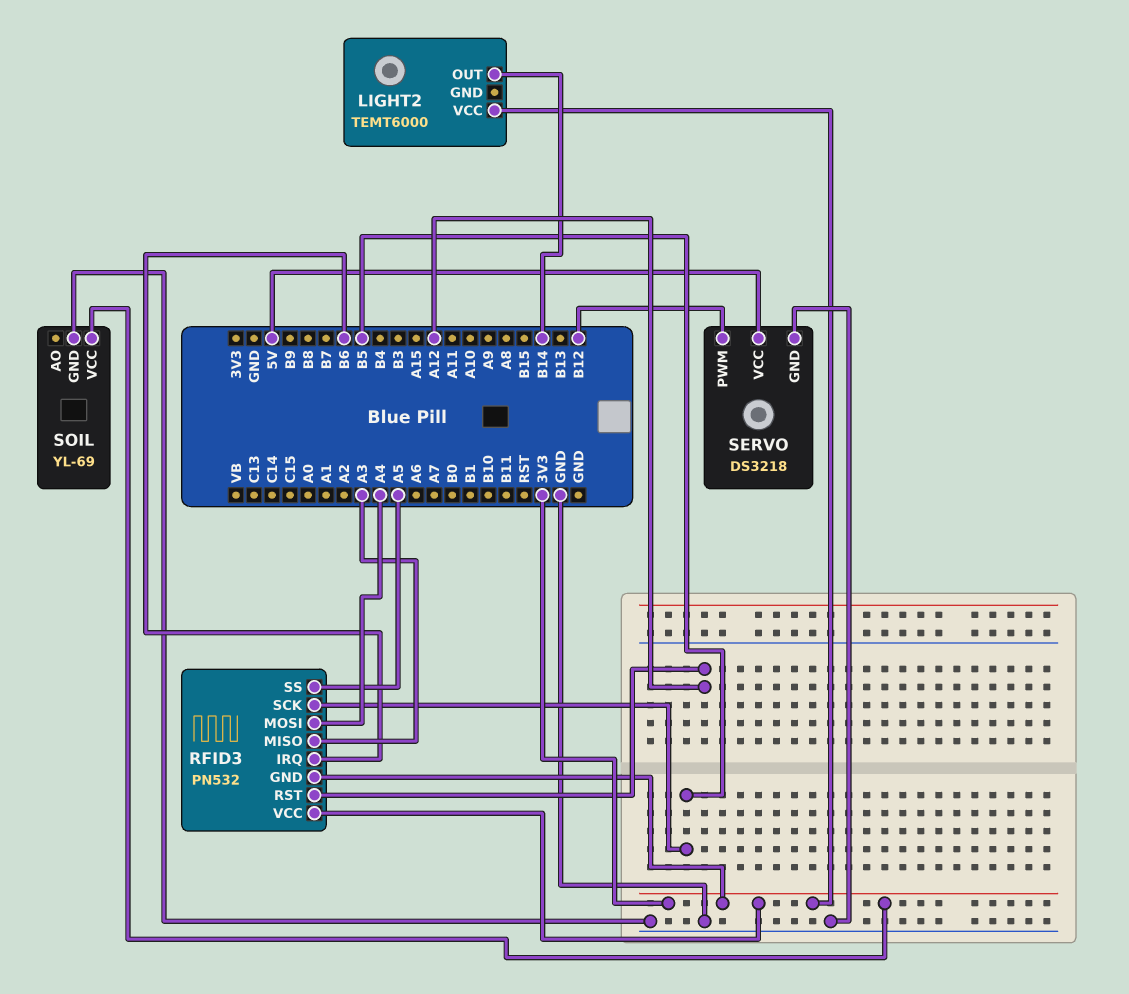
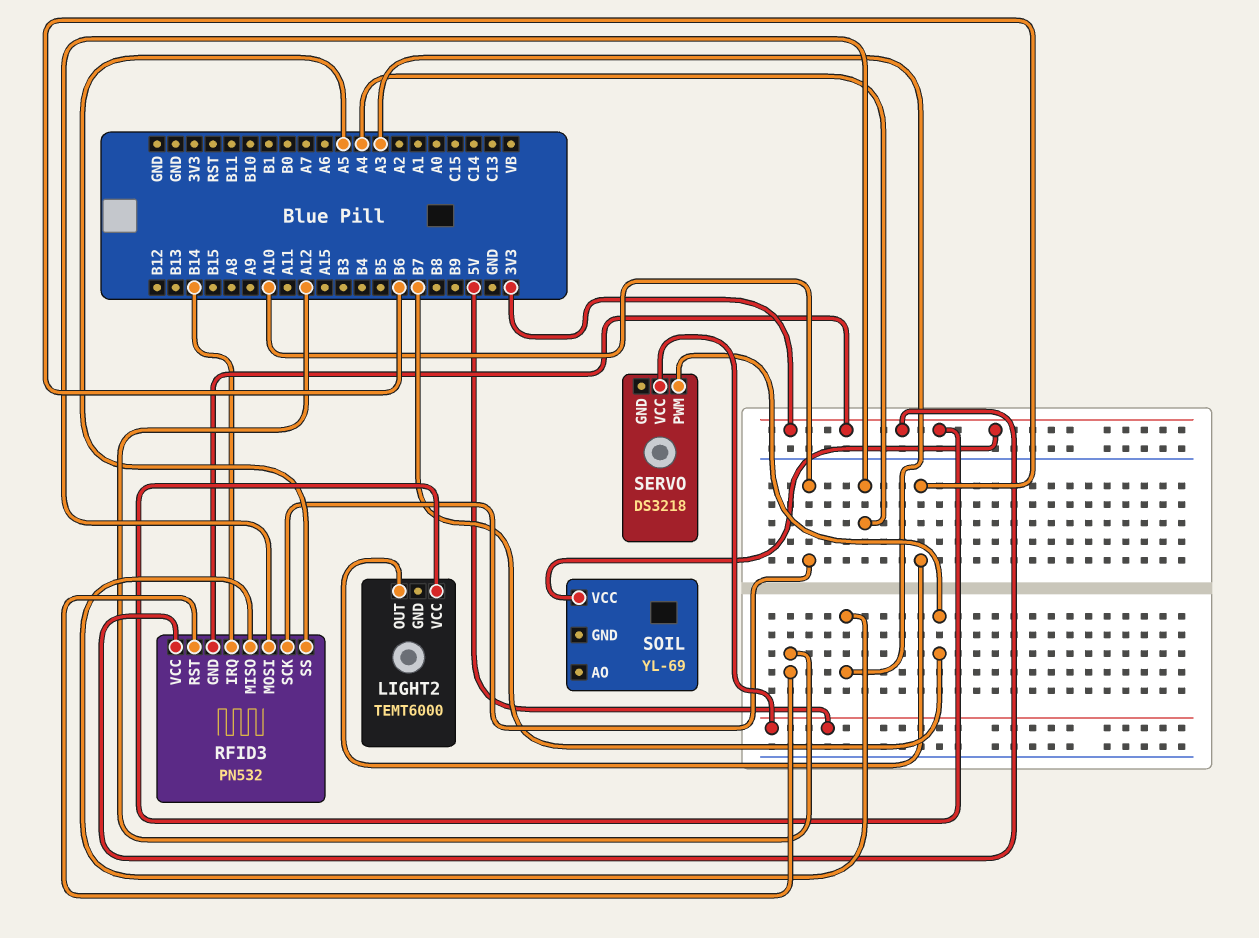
LIGHT2 pin OUT: B14 -> B6
RFID3 pin IRQ: B6 -> B14
RFID3 pin SCK: B5 -> A10
SERVO pin GND: GND -> none
SERVO pin PWM: B12 -> B7
SOIL pin GND: GND -> none

